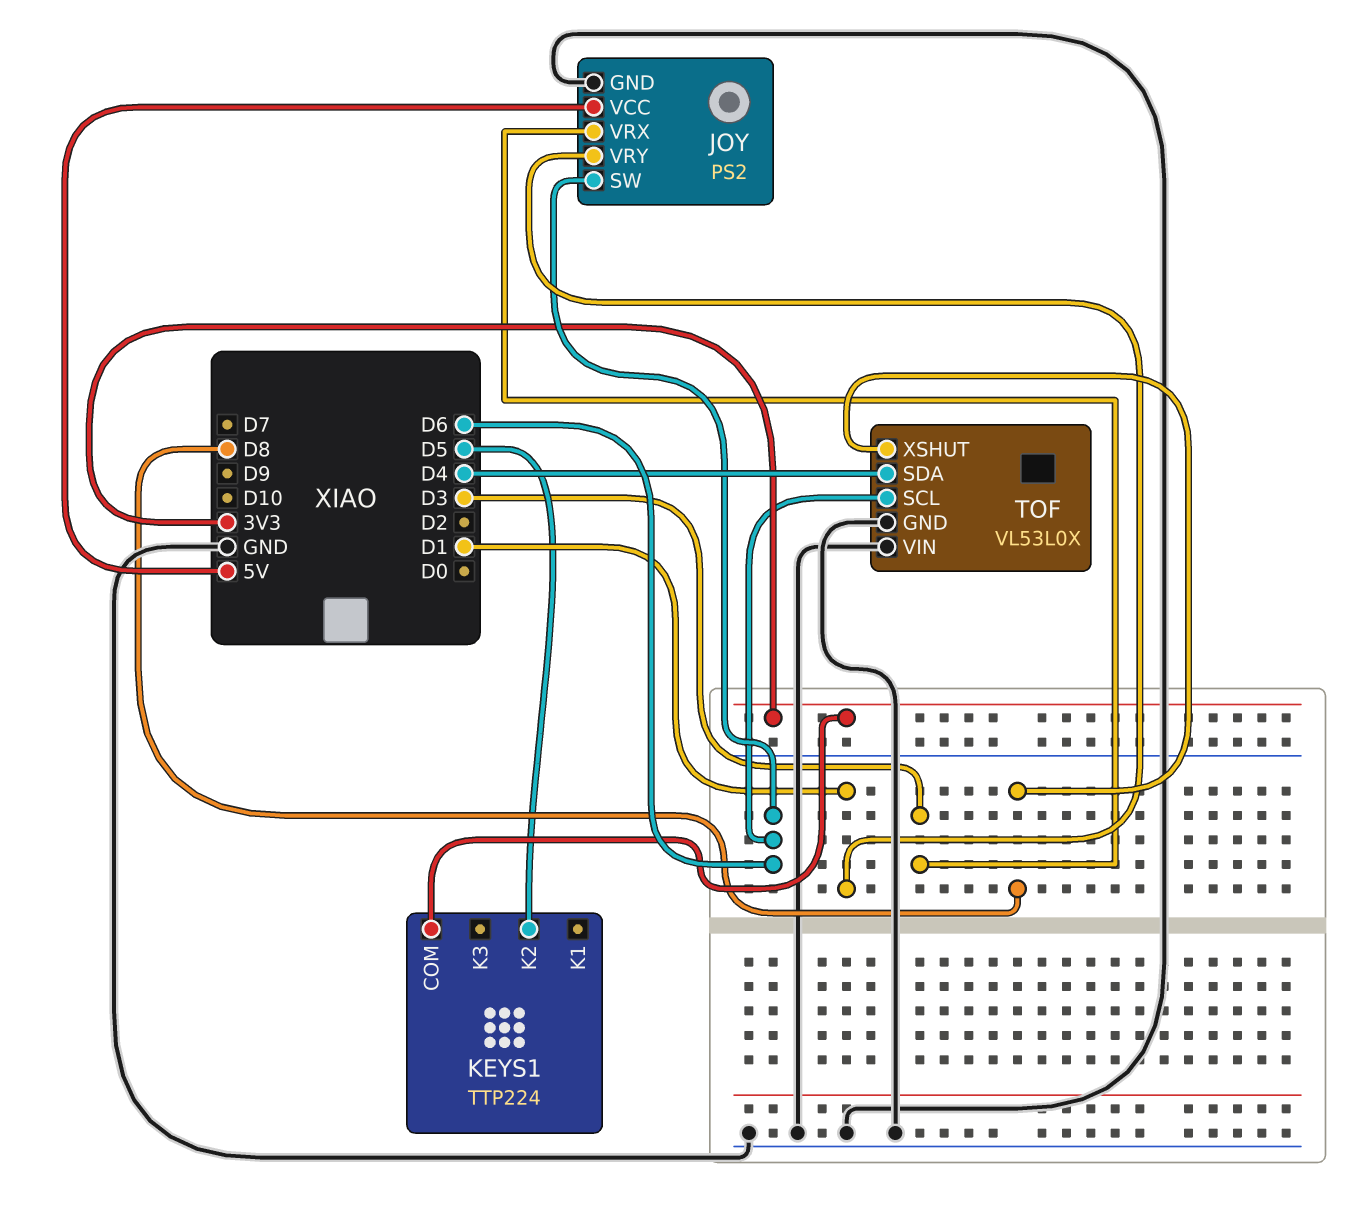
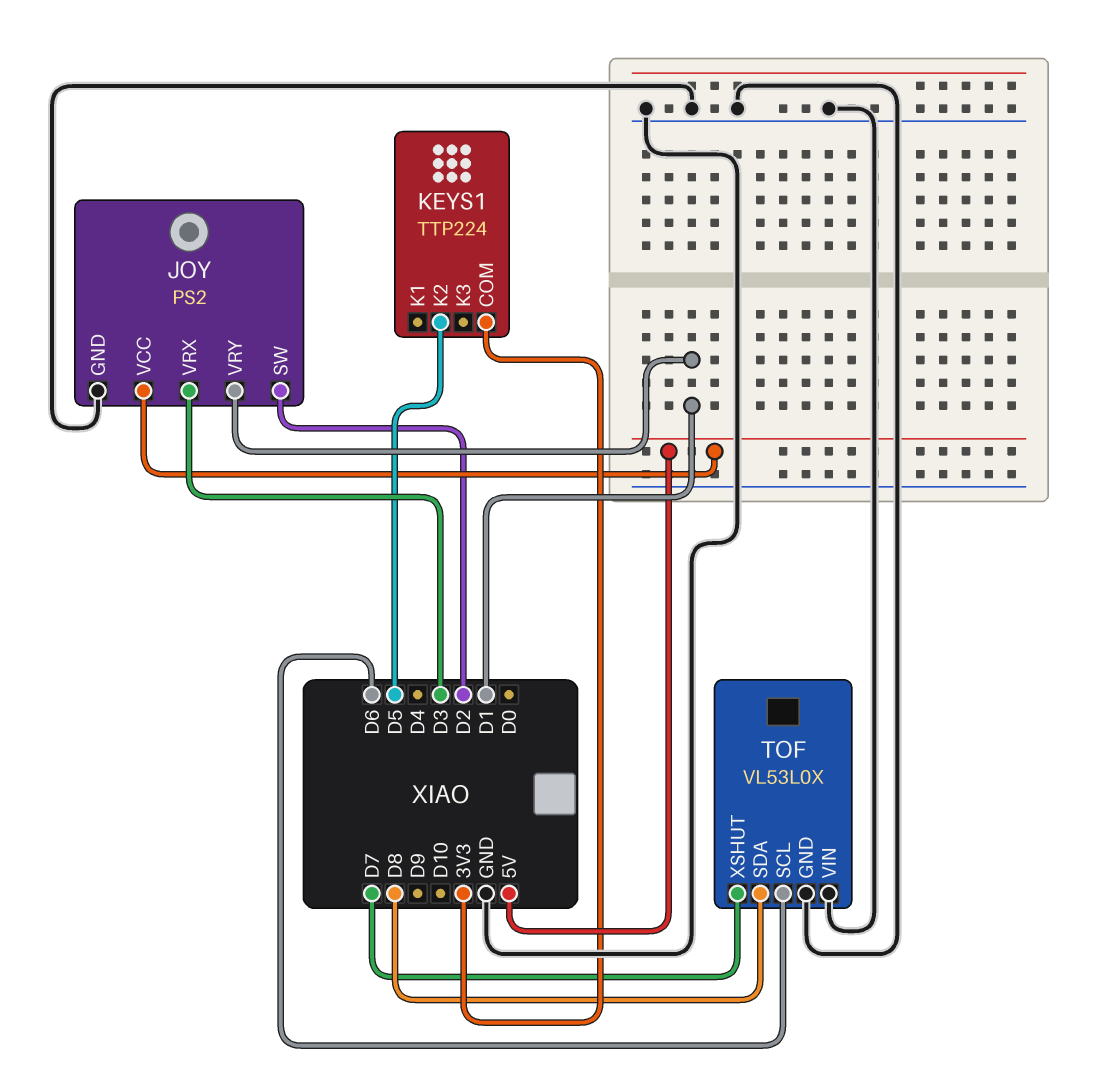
JOY pin SW: D6 -> D2
TOF pin SDA: D4 -> D8
TOF pin XSHUT: D8 -> D7

